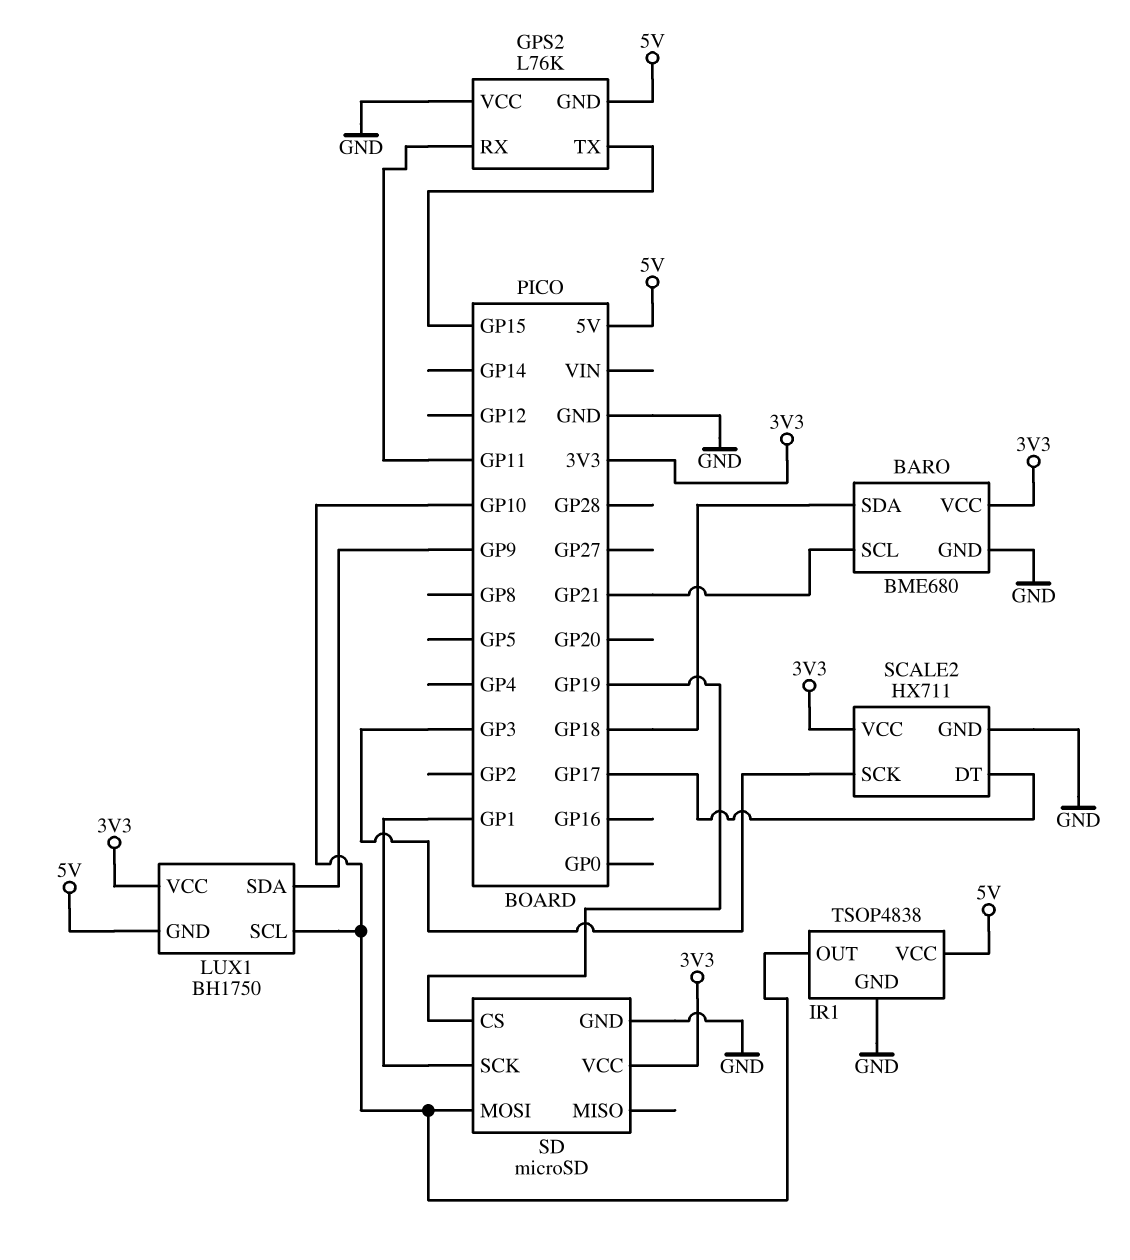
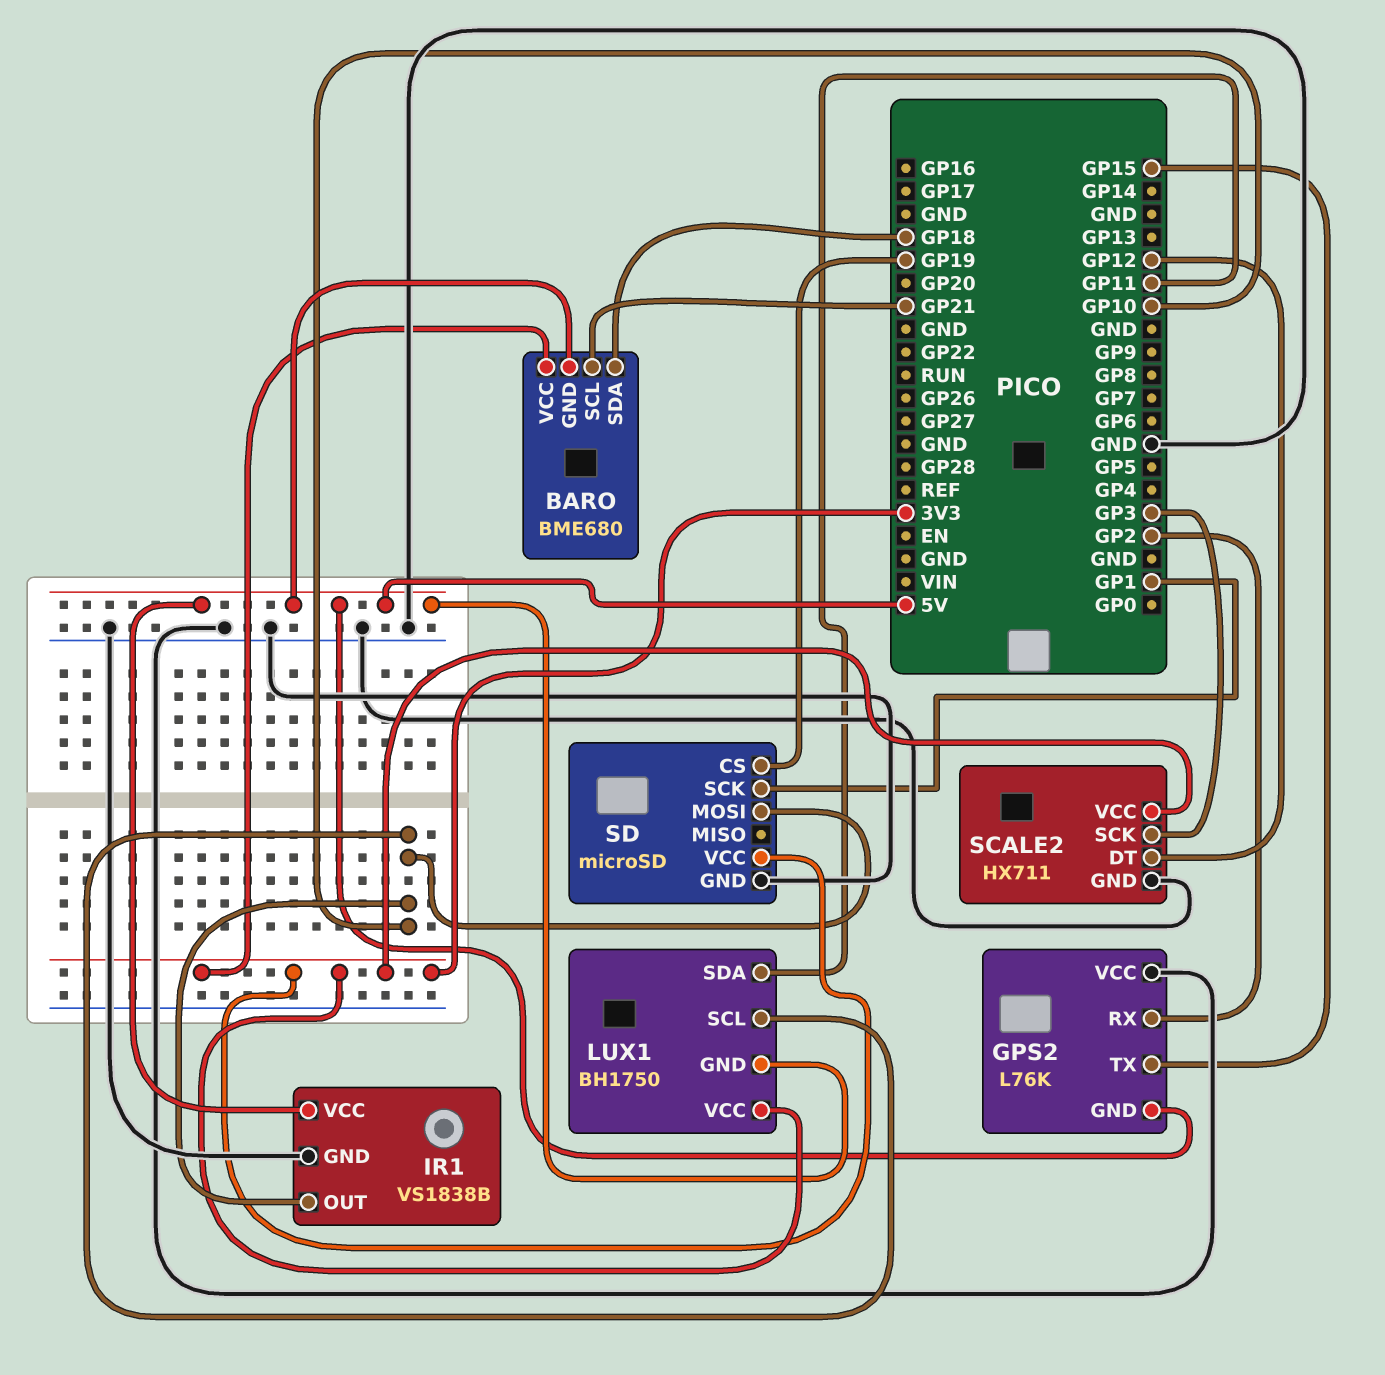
BARO pin GND: GND -> 5V
GPS2 pin RX: GP11 -> GP2
IR1: TSOP4838 -> VS1838B
LUX1 pin SDA: GP9 -> GP11
SCALE2 pin DT: GP17 -> GP12

